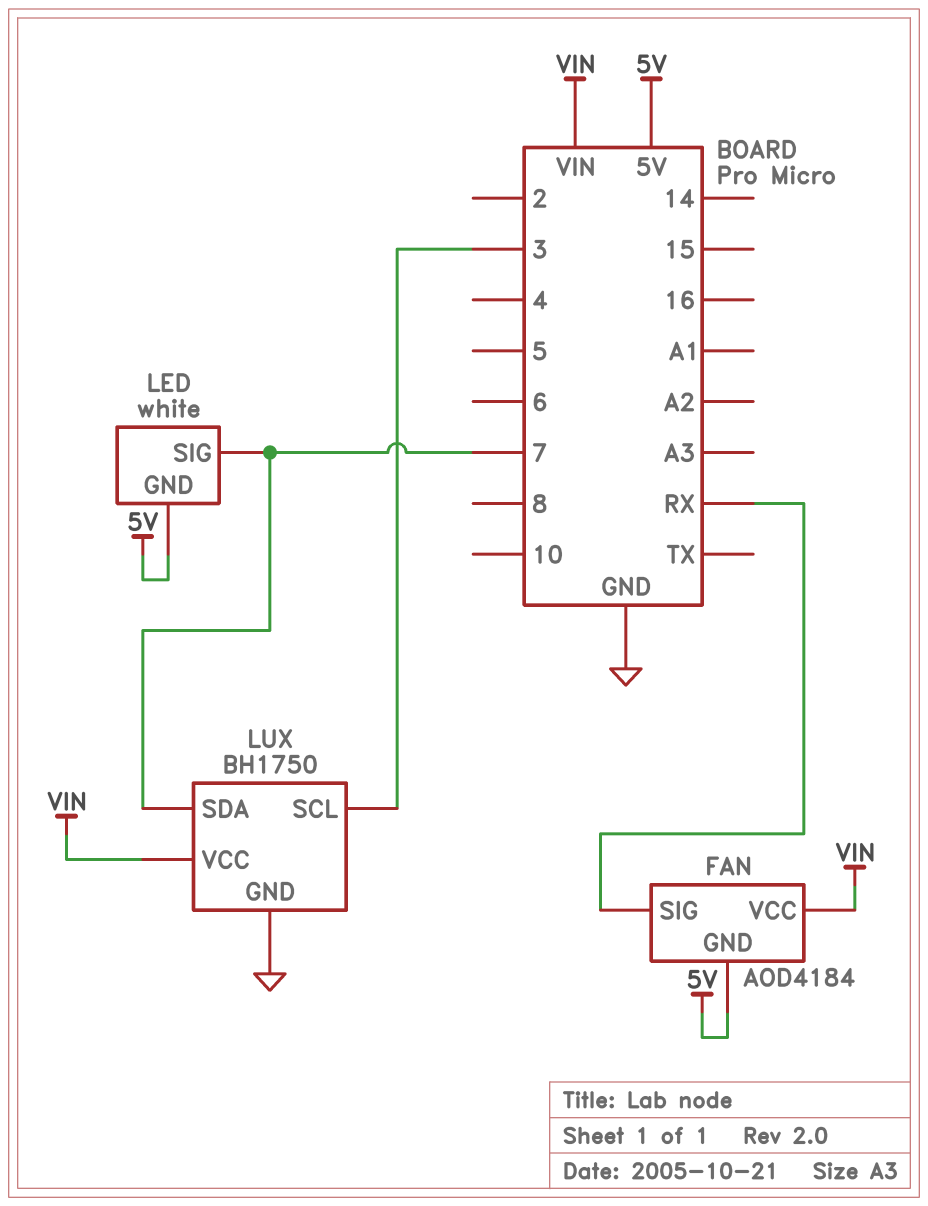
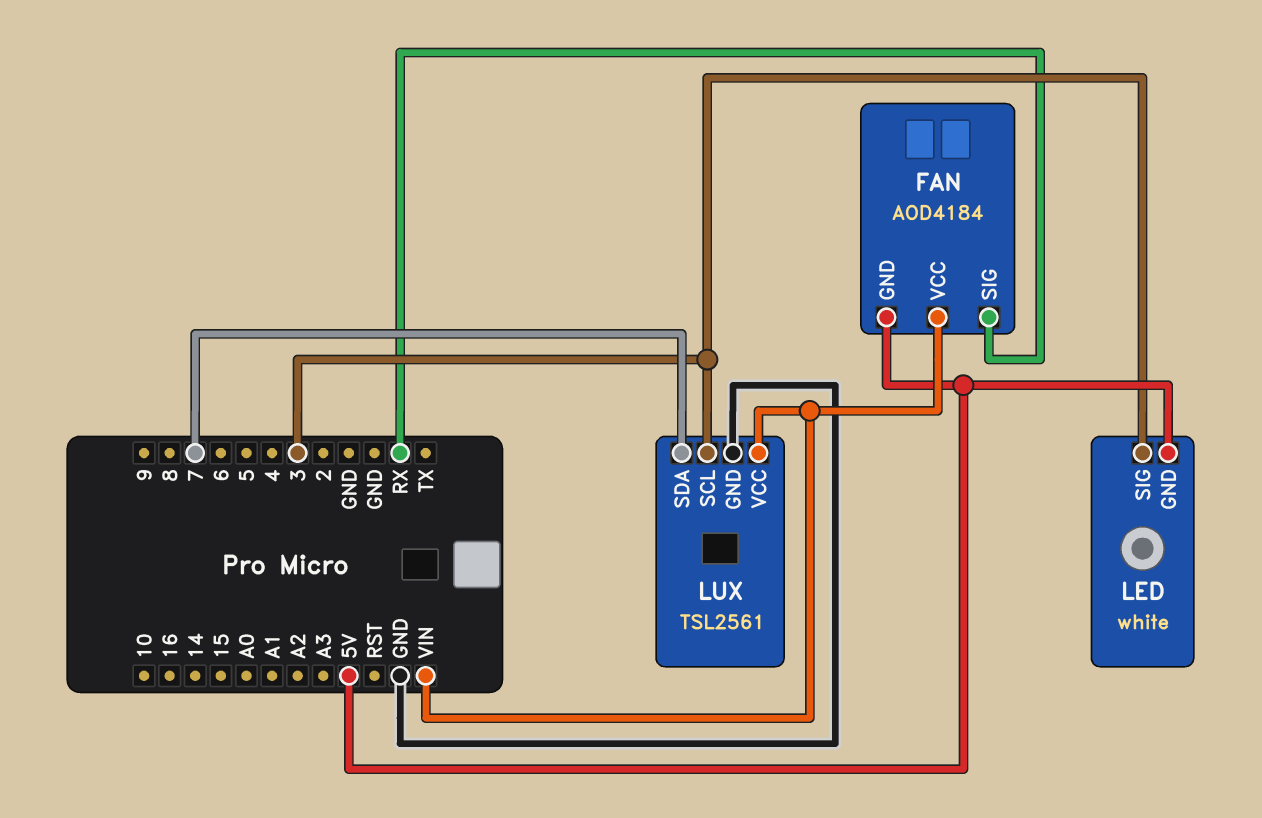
LED pin SIG: 7 -> 3
LUX: BH1750 -> TSL2561

